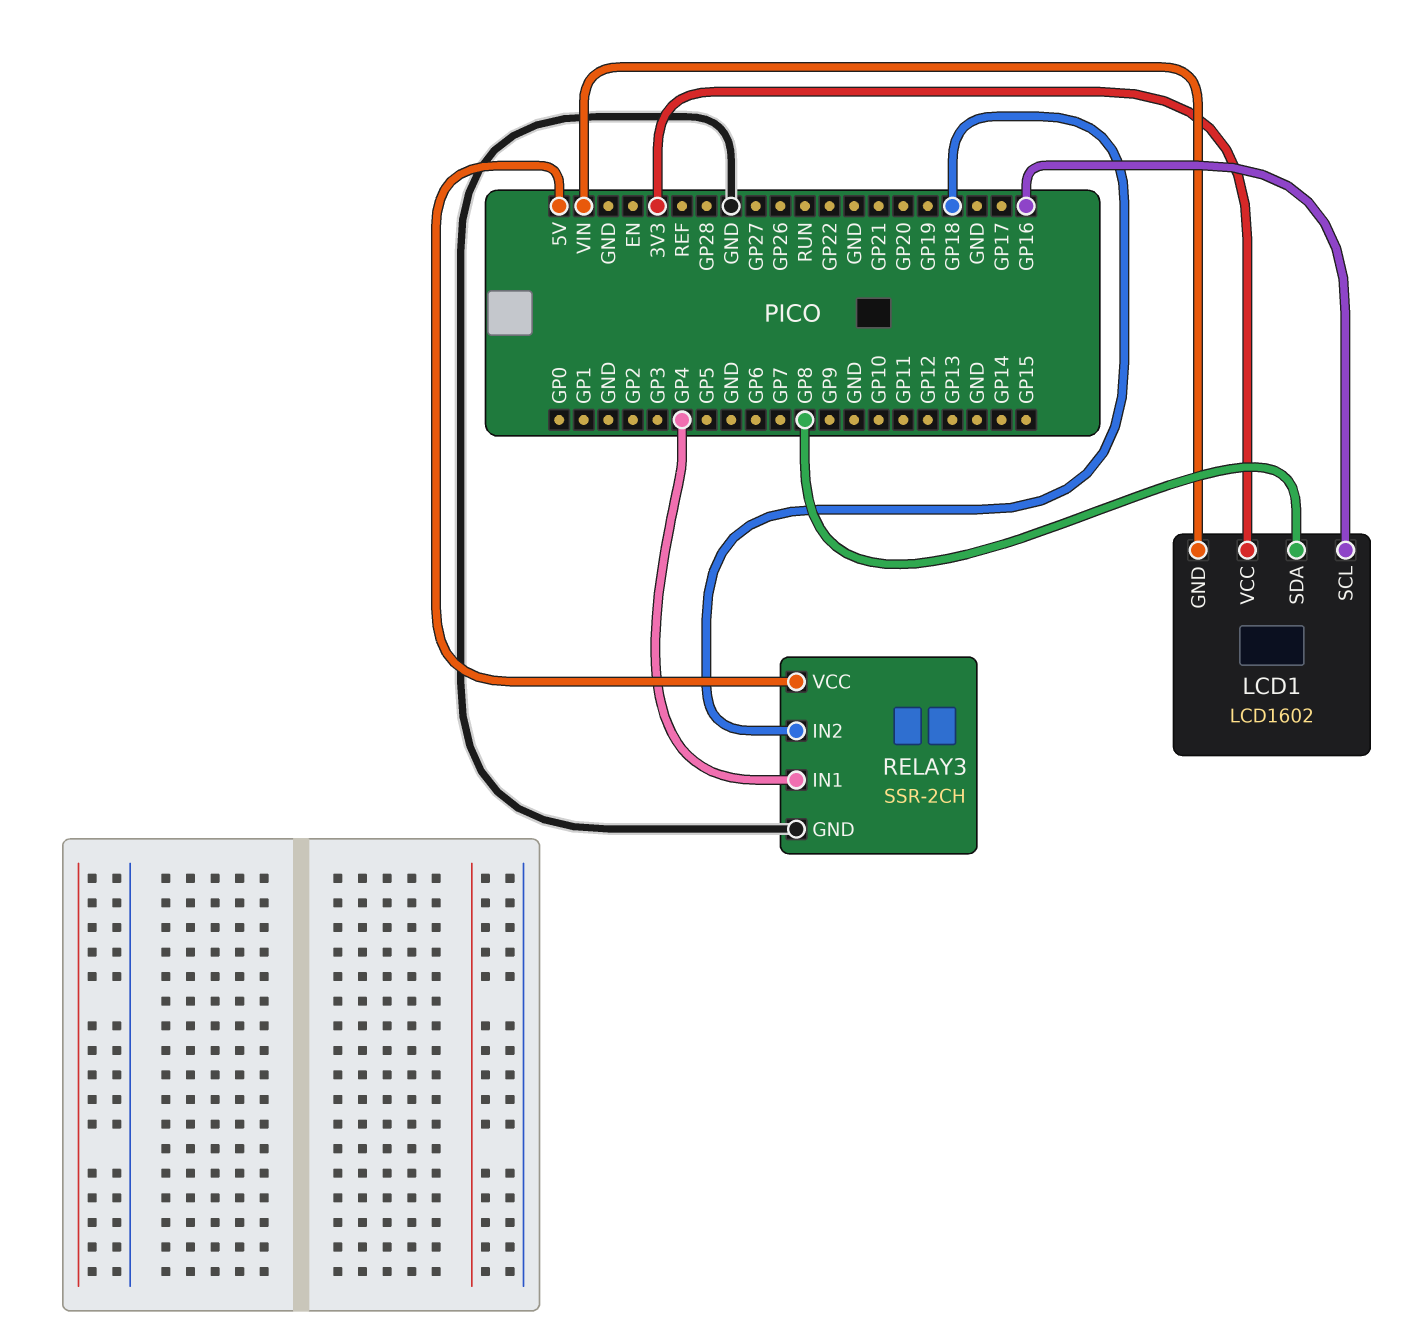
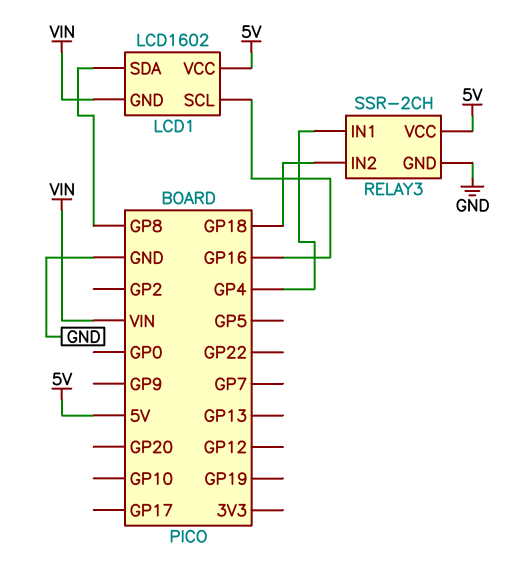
LCD1 pin VCC: 3V3 -> 5V

